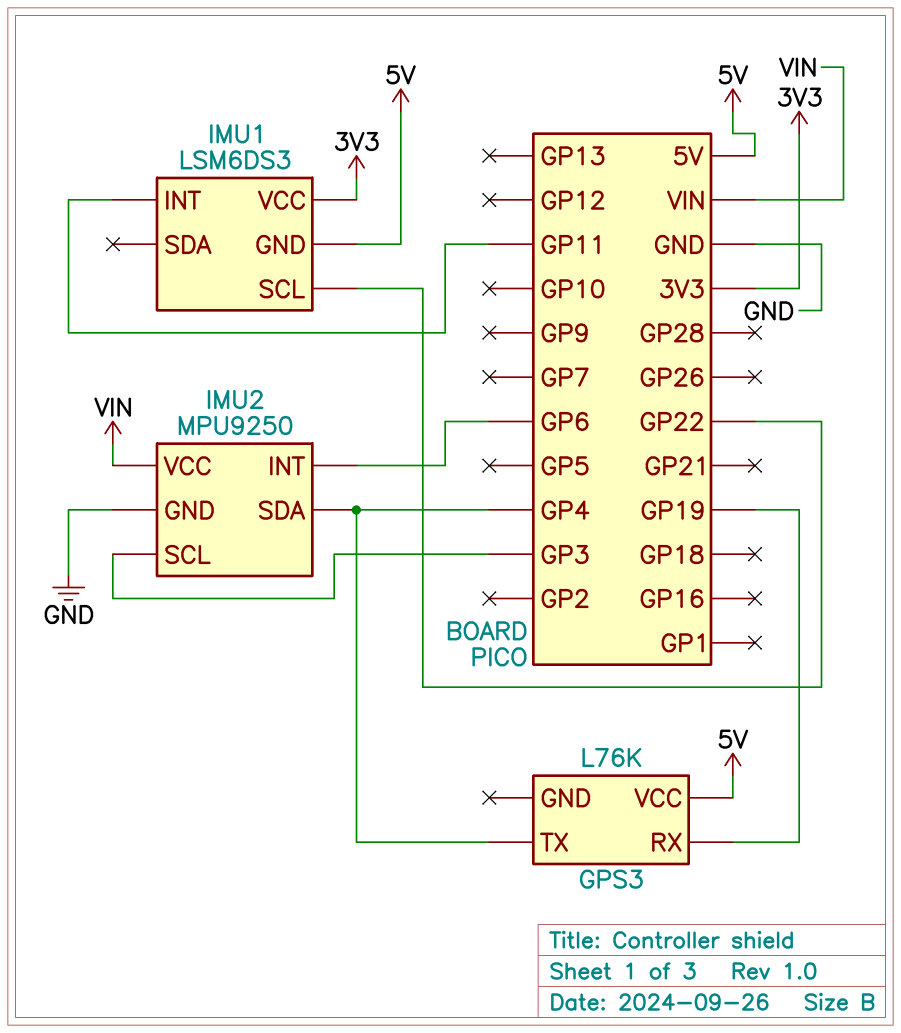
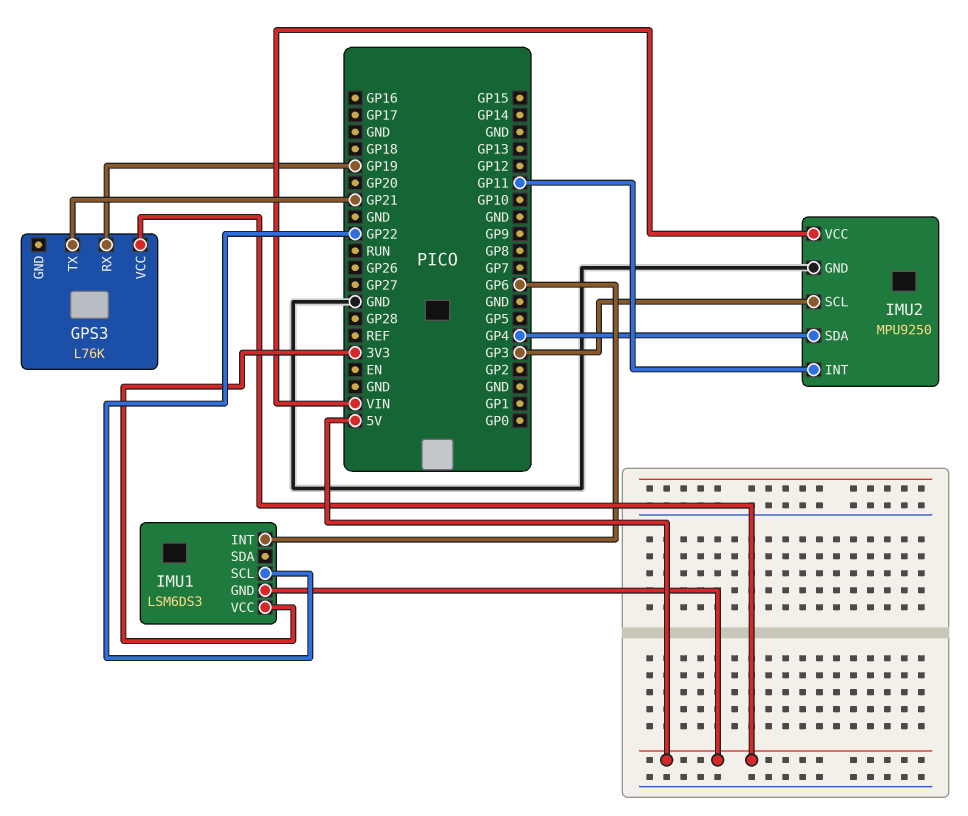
GPS3 pin TX: GP4 -> GP21
IMU1 pin INT: GP11 -> GP6
IMU2 pin INT: GP6 -> GP11

